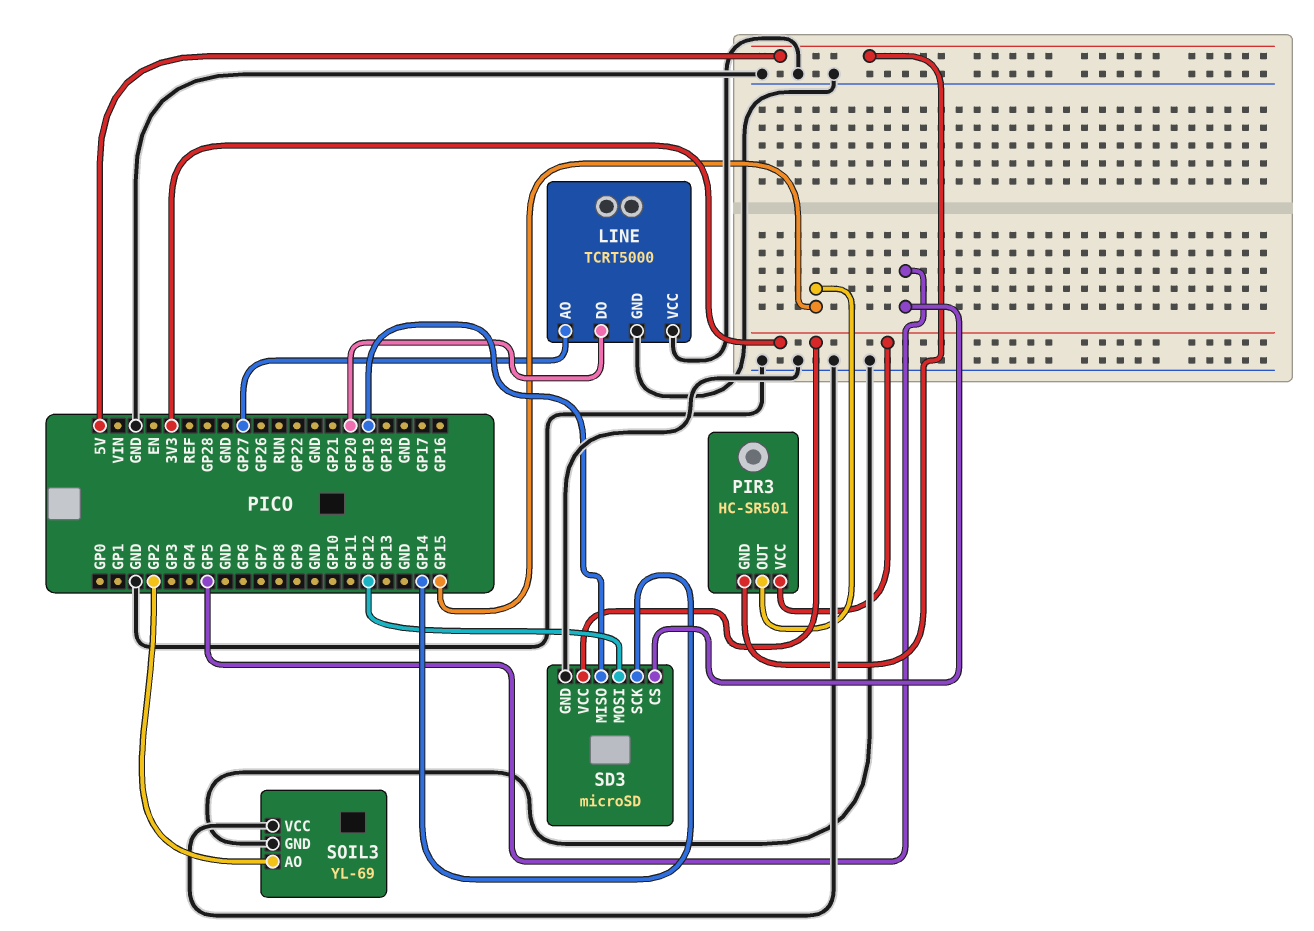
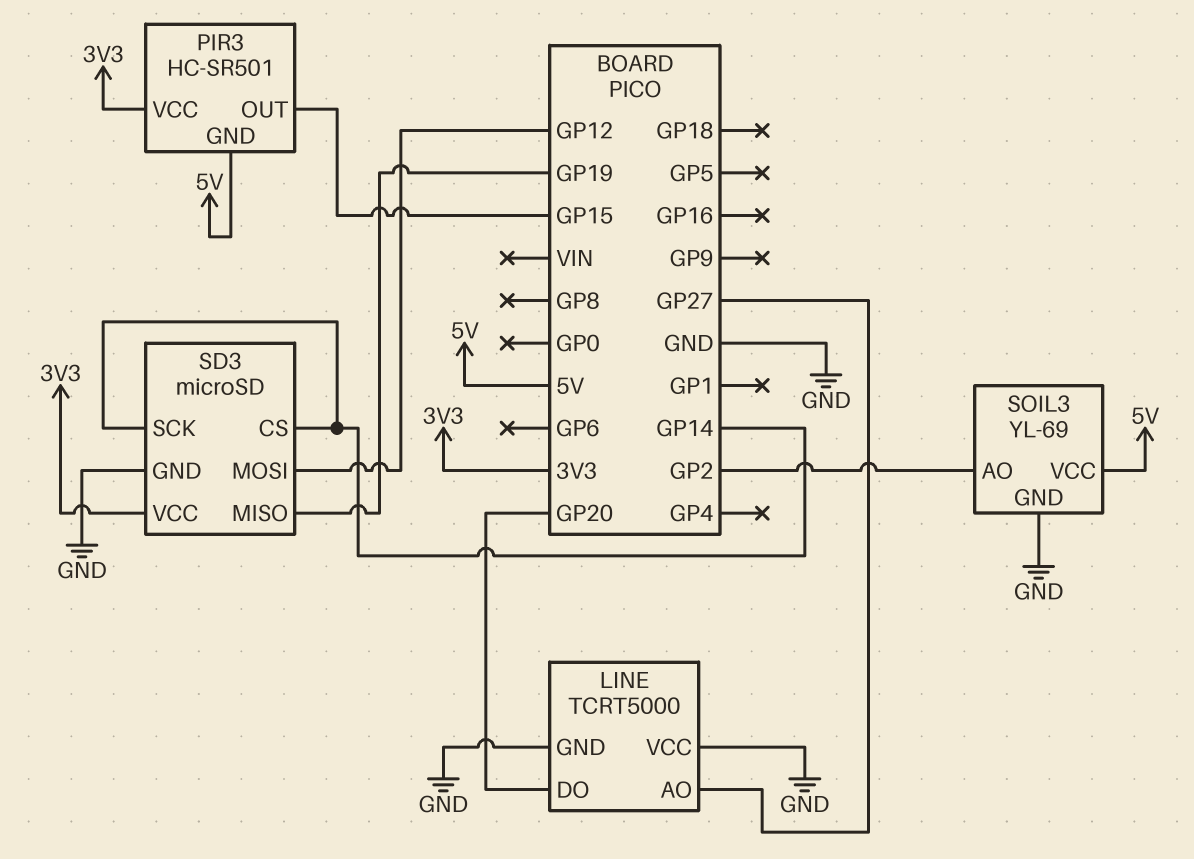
SD3 pin CS: GP5 -> GP14
SOIL3 pin VCC: GND -> 5V

